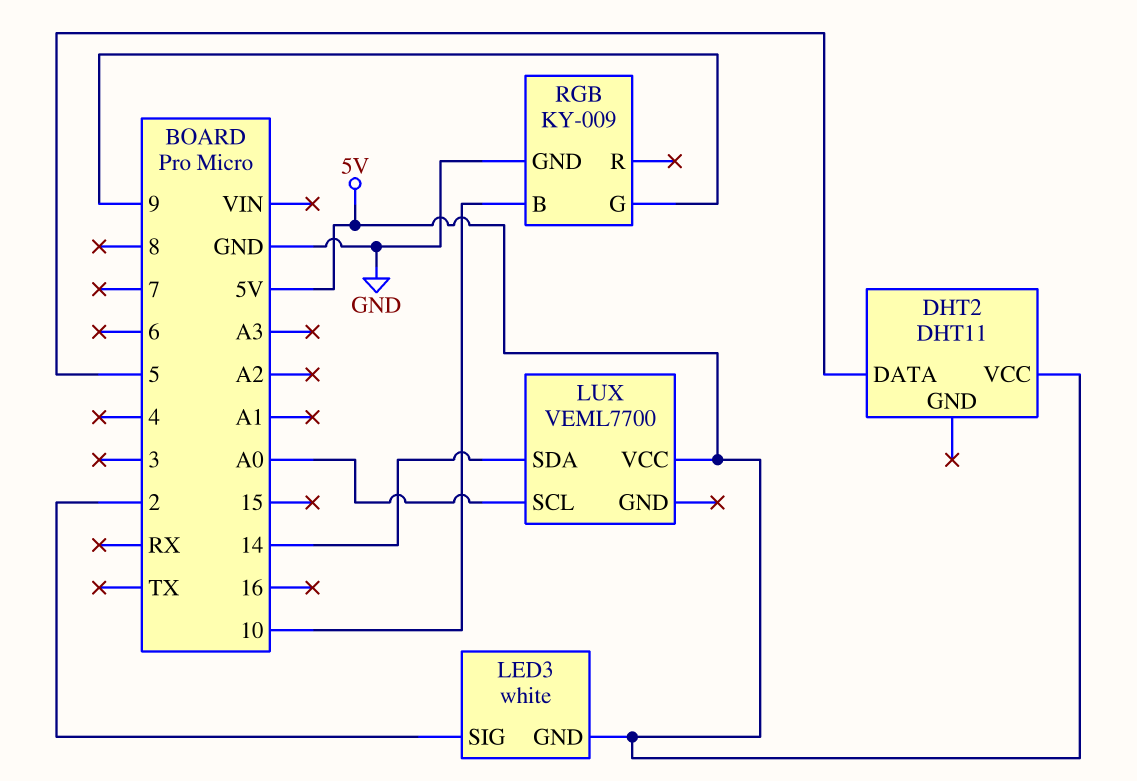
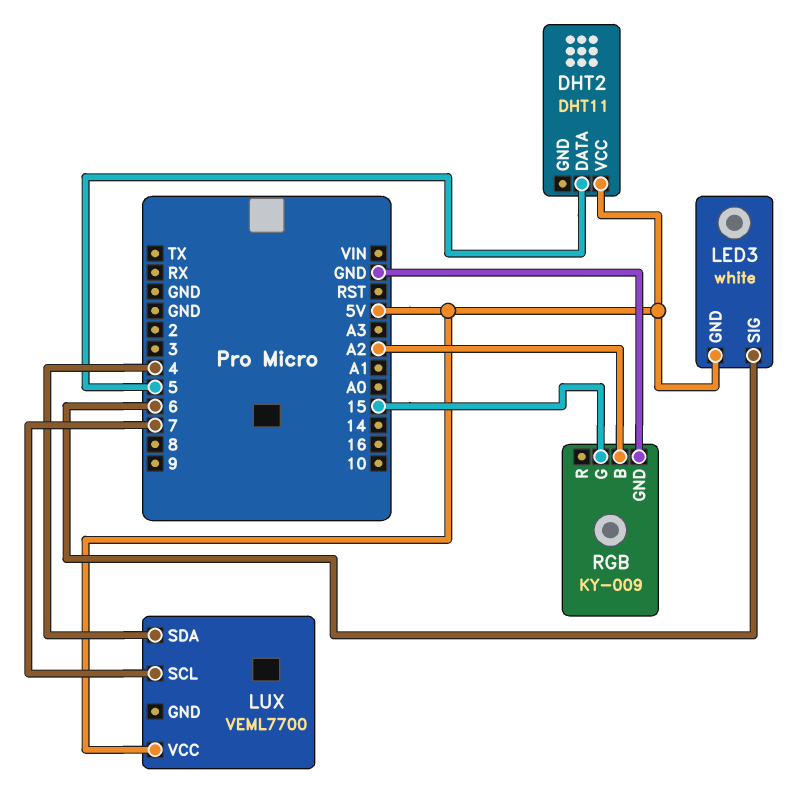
LED3 pin SIG: 2 -> 6
LUX pin SCL: A0 -> 7
LUX pin SDA: 14 -> 4
RGB pin B: 10 -> A2
RGB pin G: 9 -> 15

